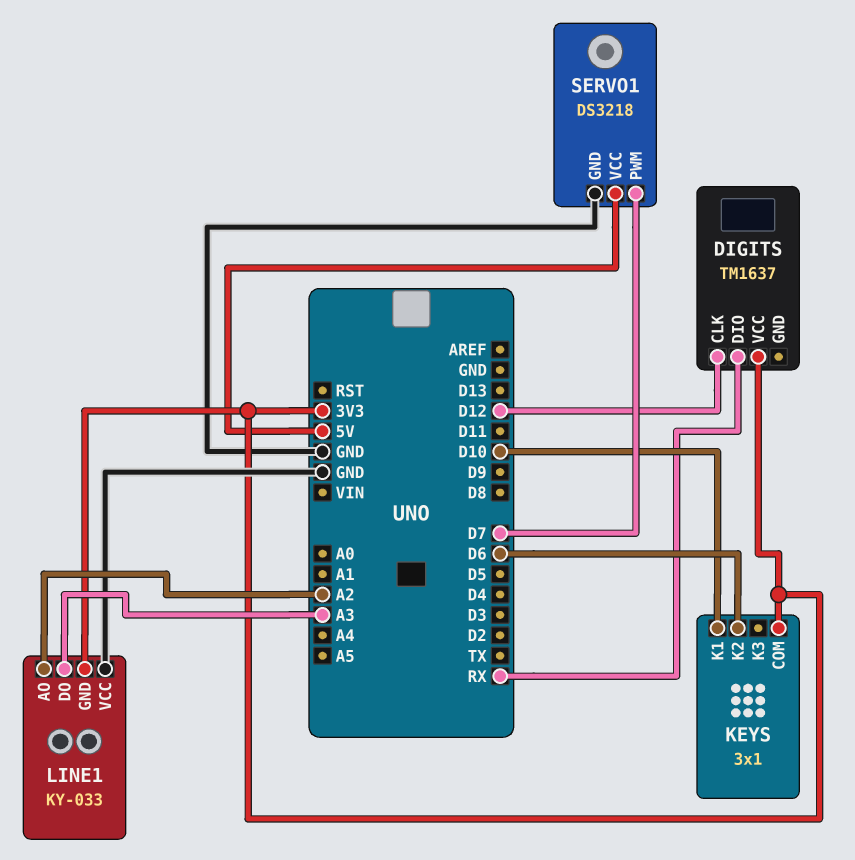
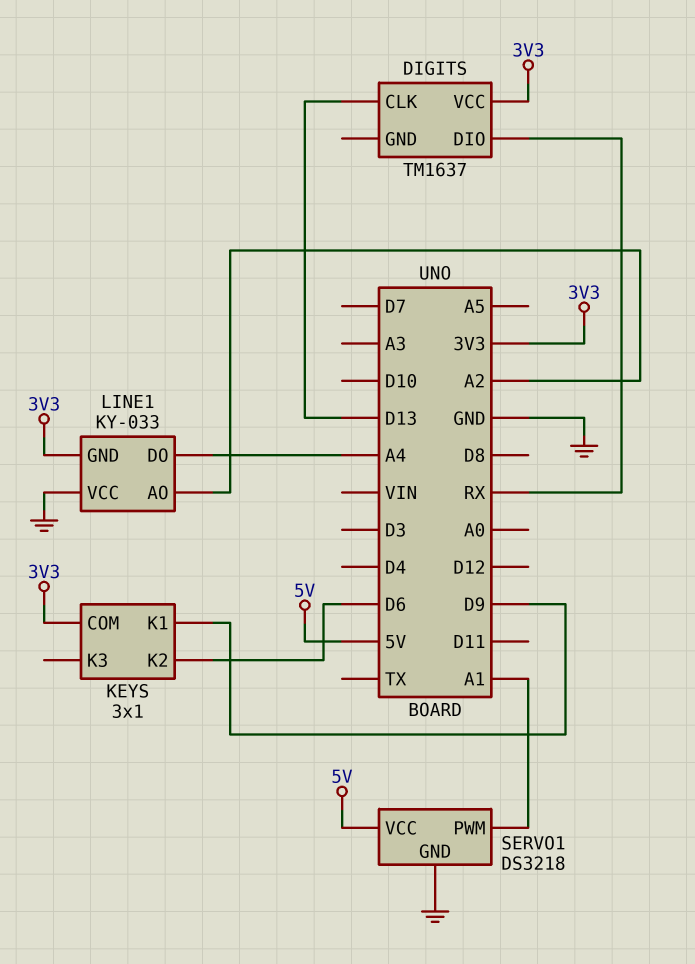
DIGITS pin CLK: D12 -> D13
KEYS pin K1: D10 -> D9
LINE1 pin DO: A3 -> A4
SERVO1 pin PWM: D7 -> A1

